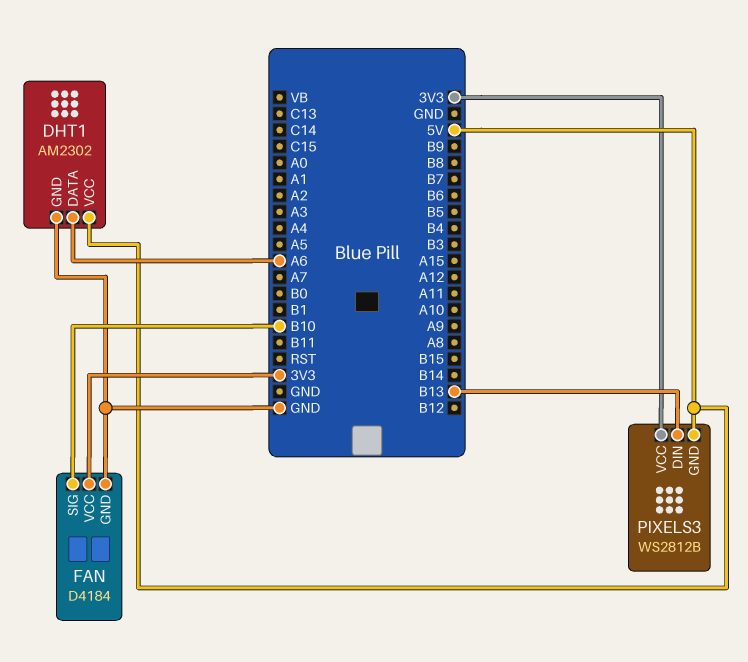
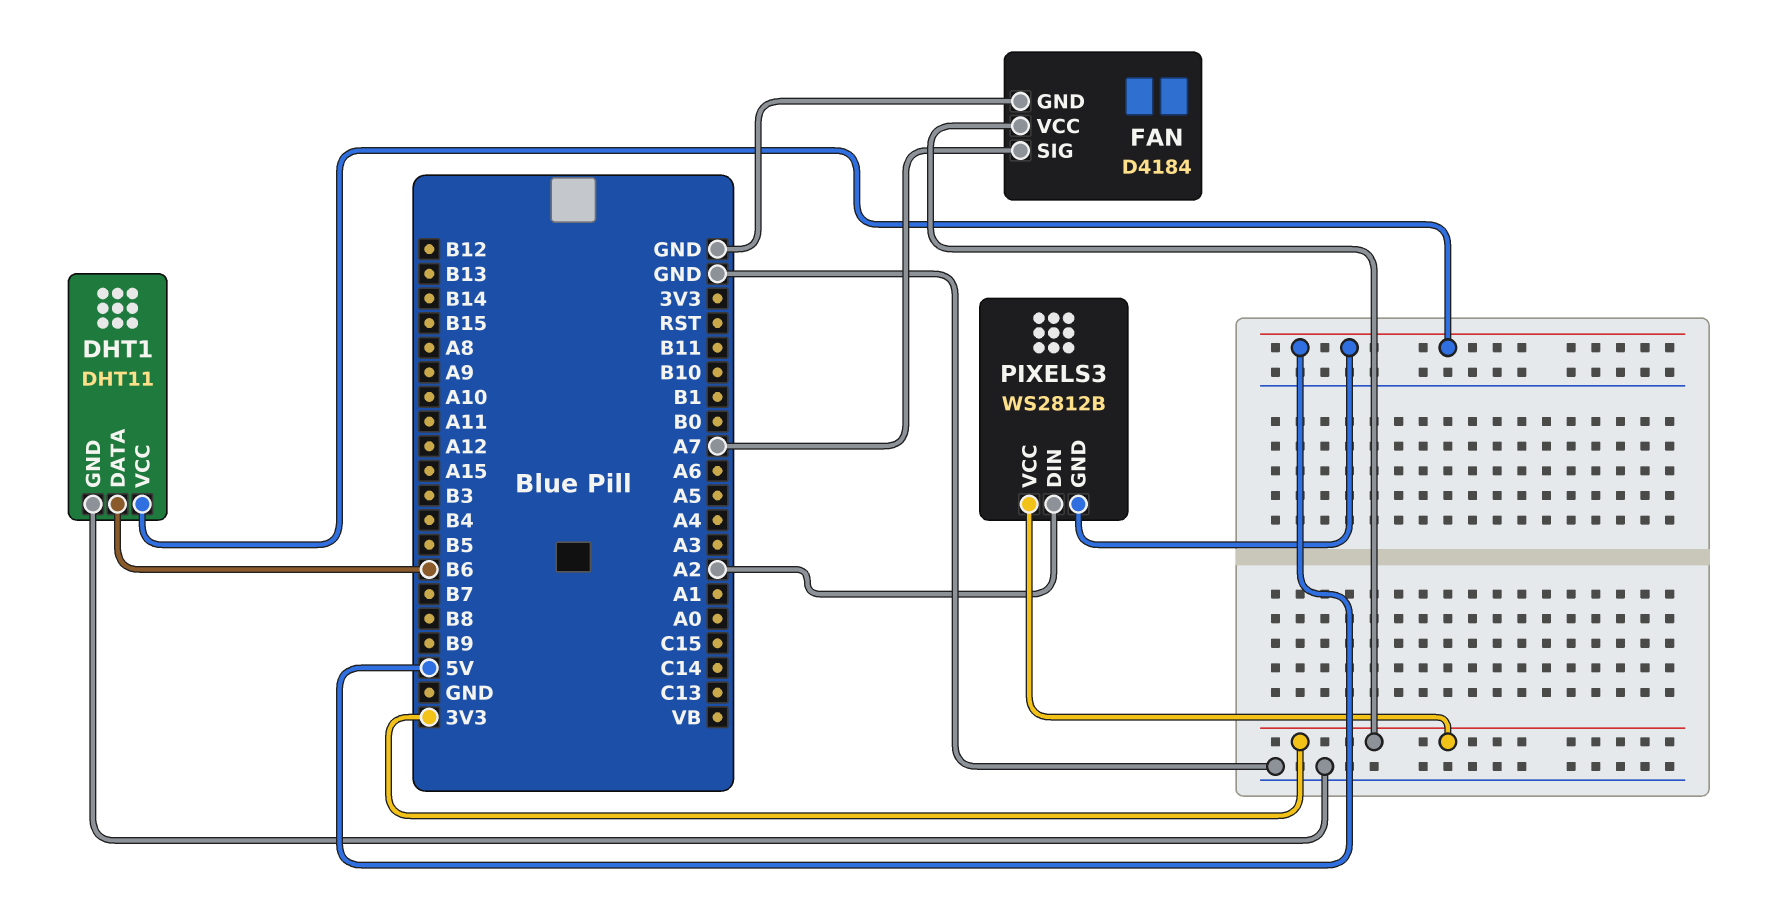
DHT1: AM2302 -> DHT11
DHT1 pin DATA: A6 -> B6
FAN pin SIG: B10 -> A7
PIXELS3 pin DIN: B13 -> A2

